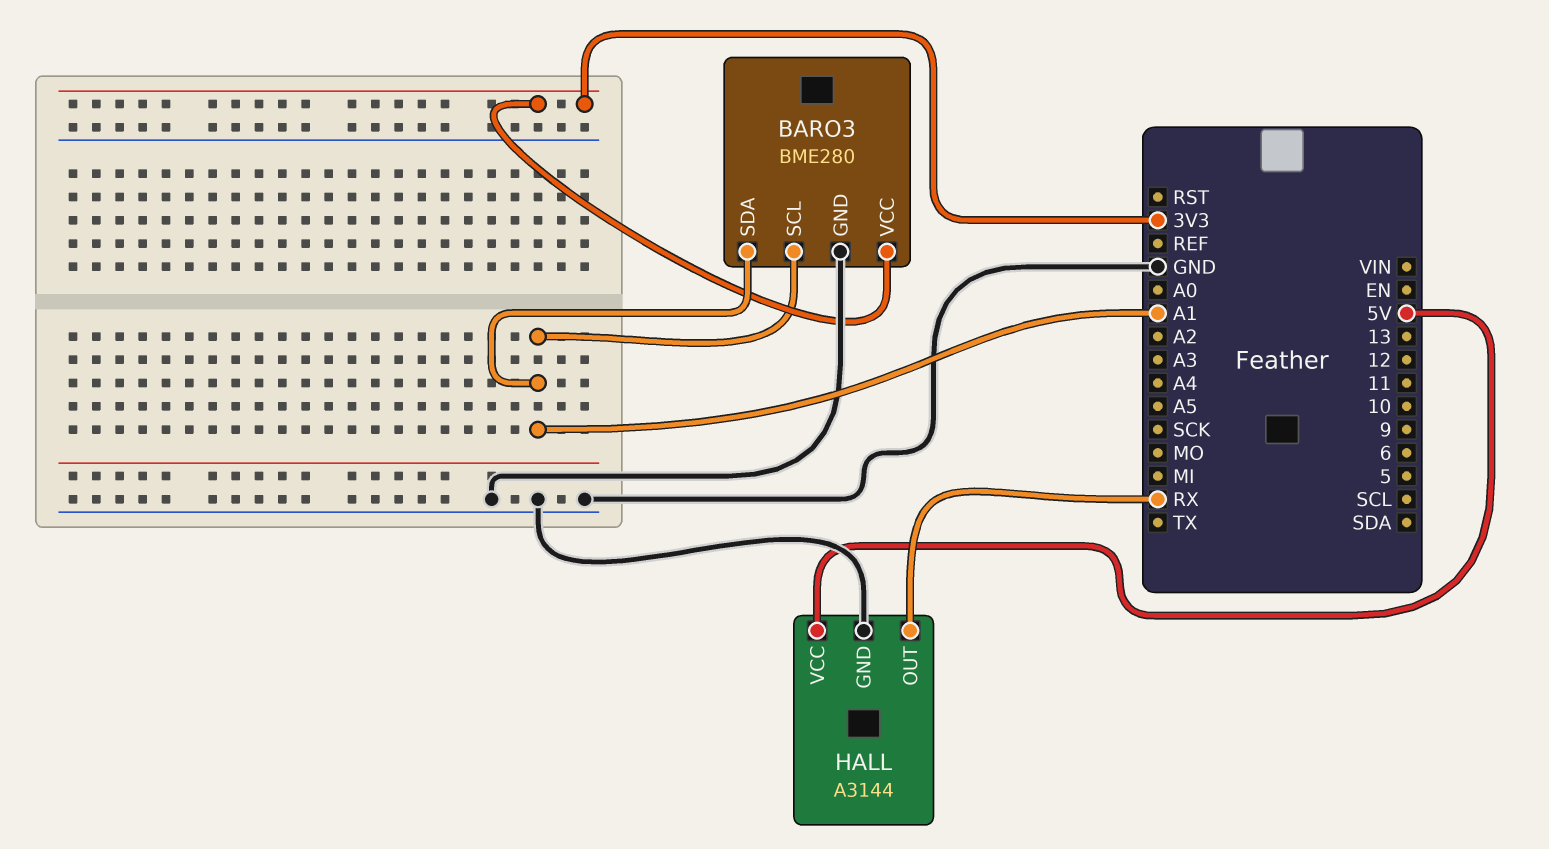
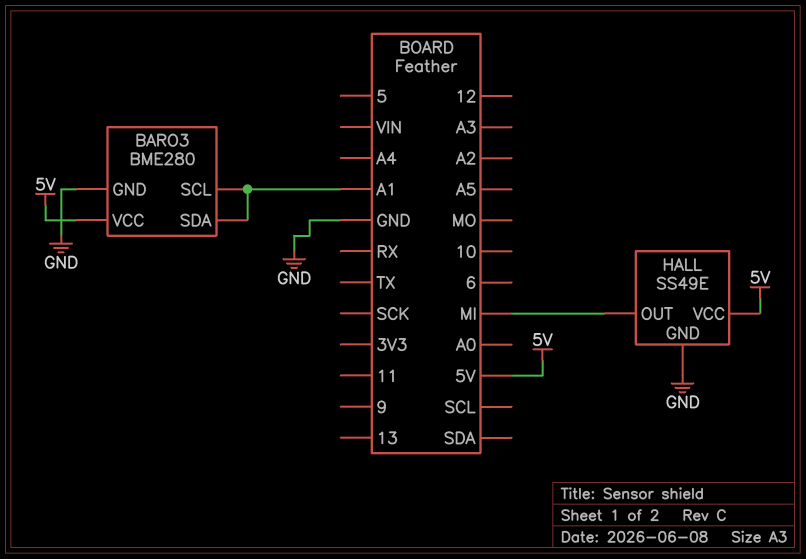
BARO3 pin VCC: 3V3 -> 5V
HALL: A3144 -> SS49E
HALL pin OUT: RX -> MI

